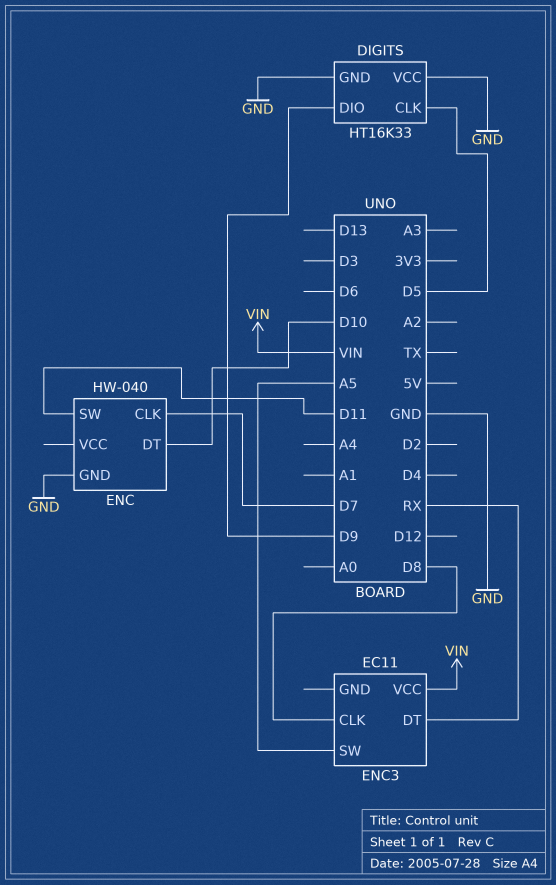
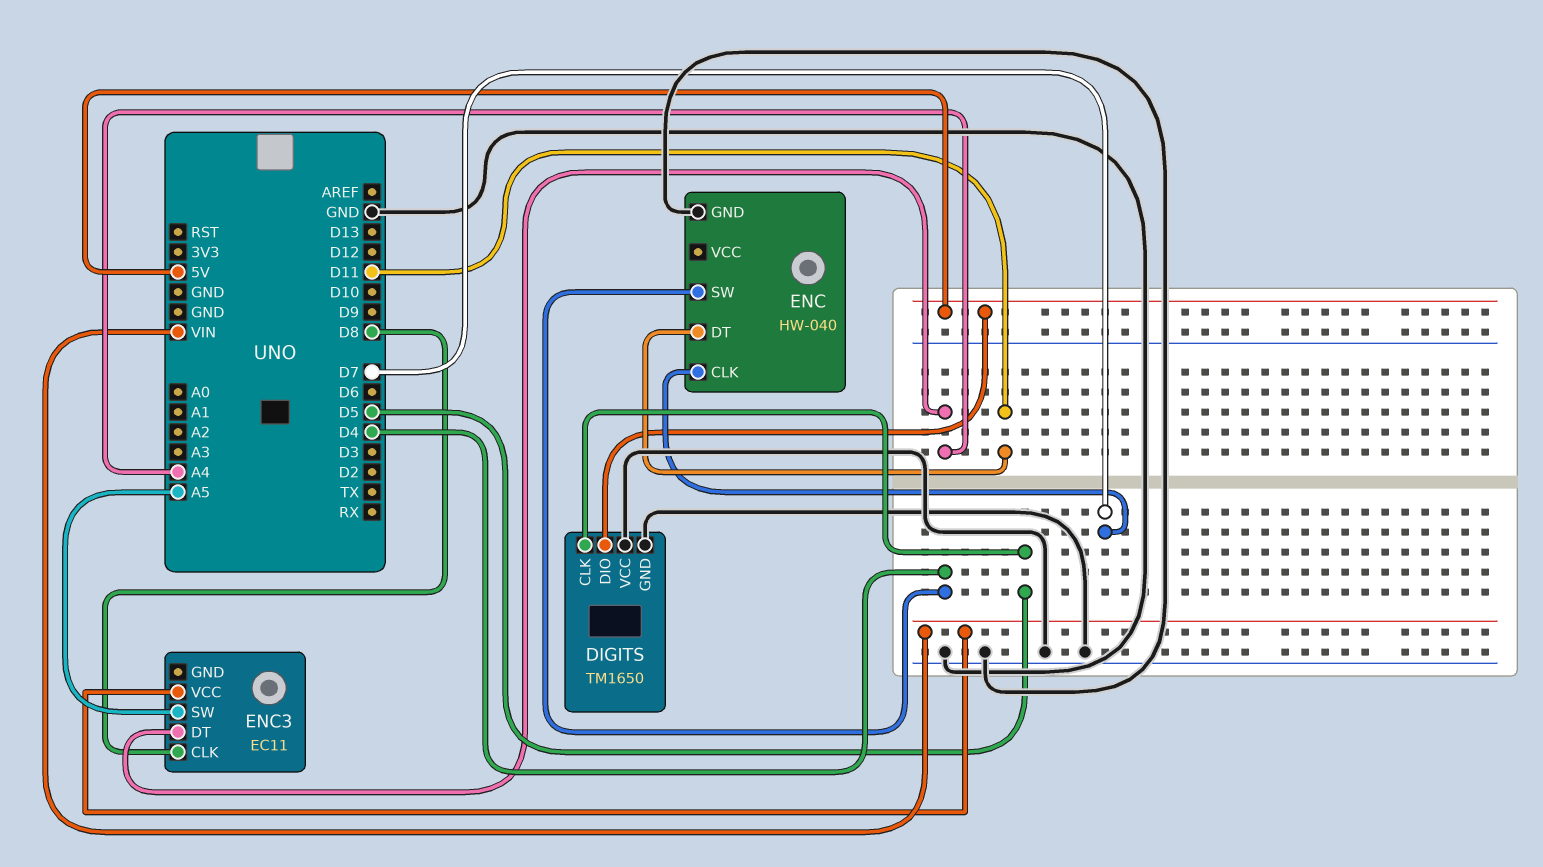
DIGITS: HT16K33 -> TM1650
DIGITS pin DIO: D9 -> 5V
ENC pin DT: D10 -> D11
ENC pin SW: D11 -> D4
ENC3 pin DT: RX -> A4

